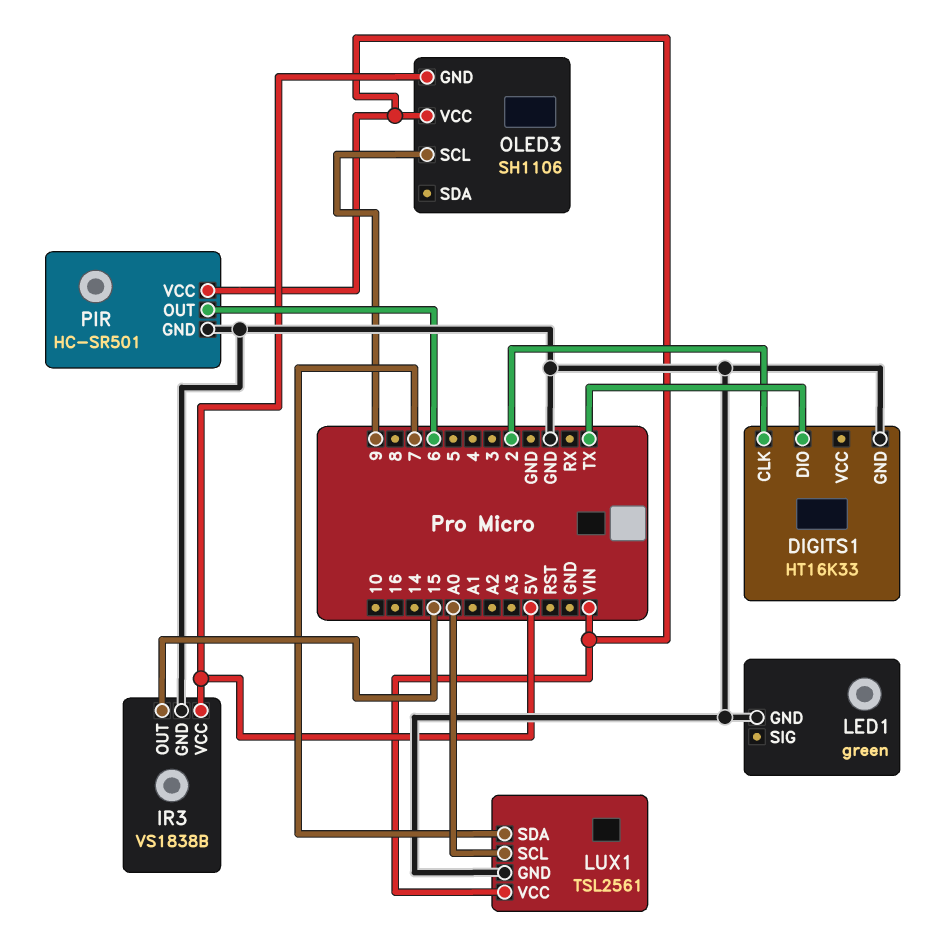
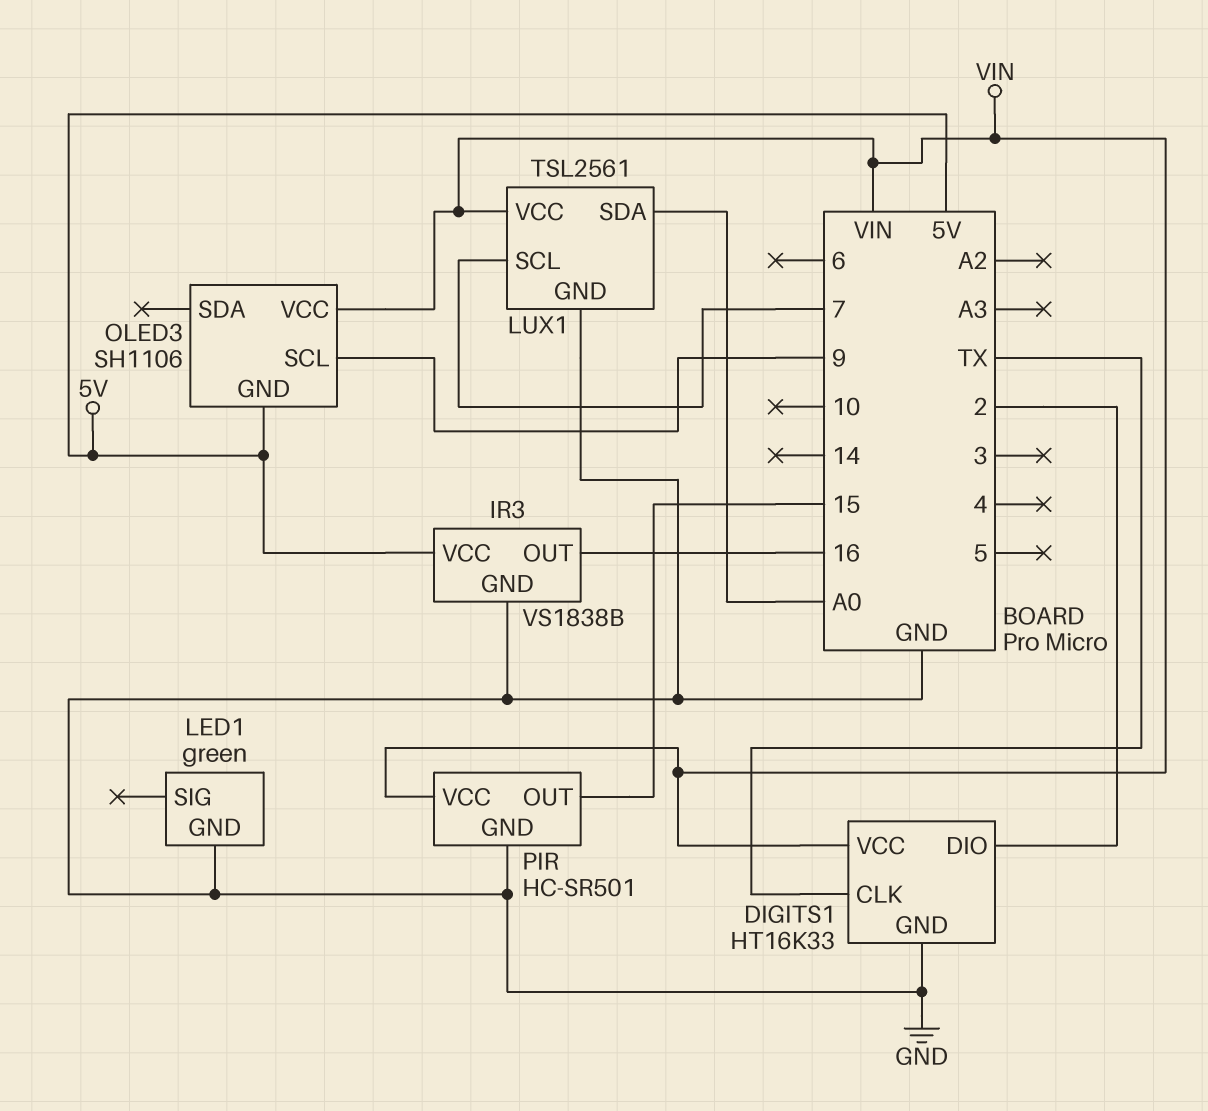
DIGITS1 pin CLK: 2 -> TX
DIGITS1 pin DIO: TX -> 2
DIGITS1 pin VCC: none -> VIN
IR3 pin OUT: 15 -> 16
LUX1 pin SCL: A0 -> 7
LUX1 pin SDA: 7 -> A0
PIR pin OUT: 6 -> 15

